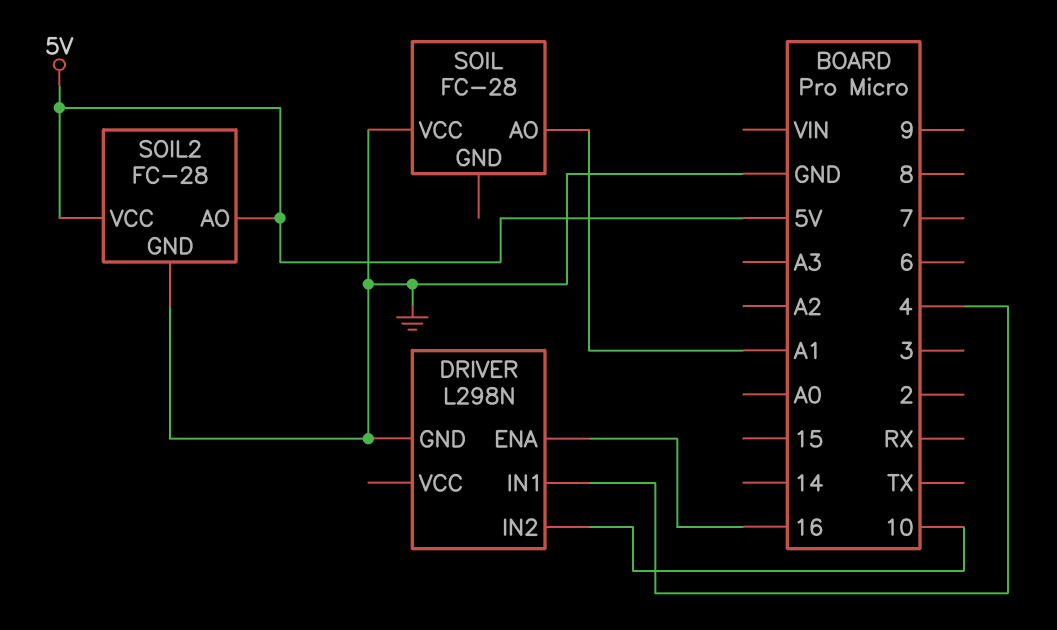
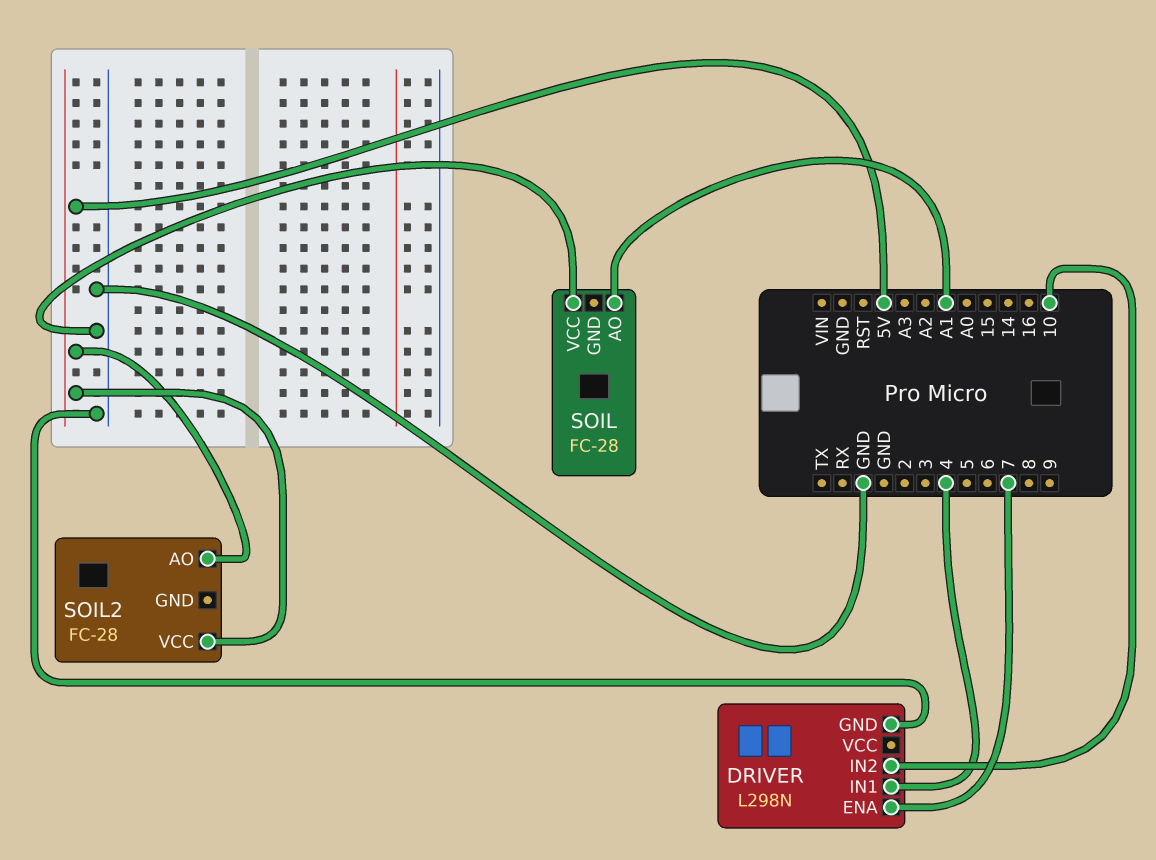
DRIVER pin ENA: 16 -> 7
SOIL2 pin GND: GND -> none

